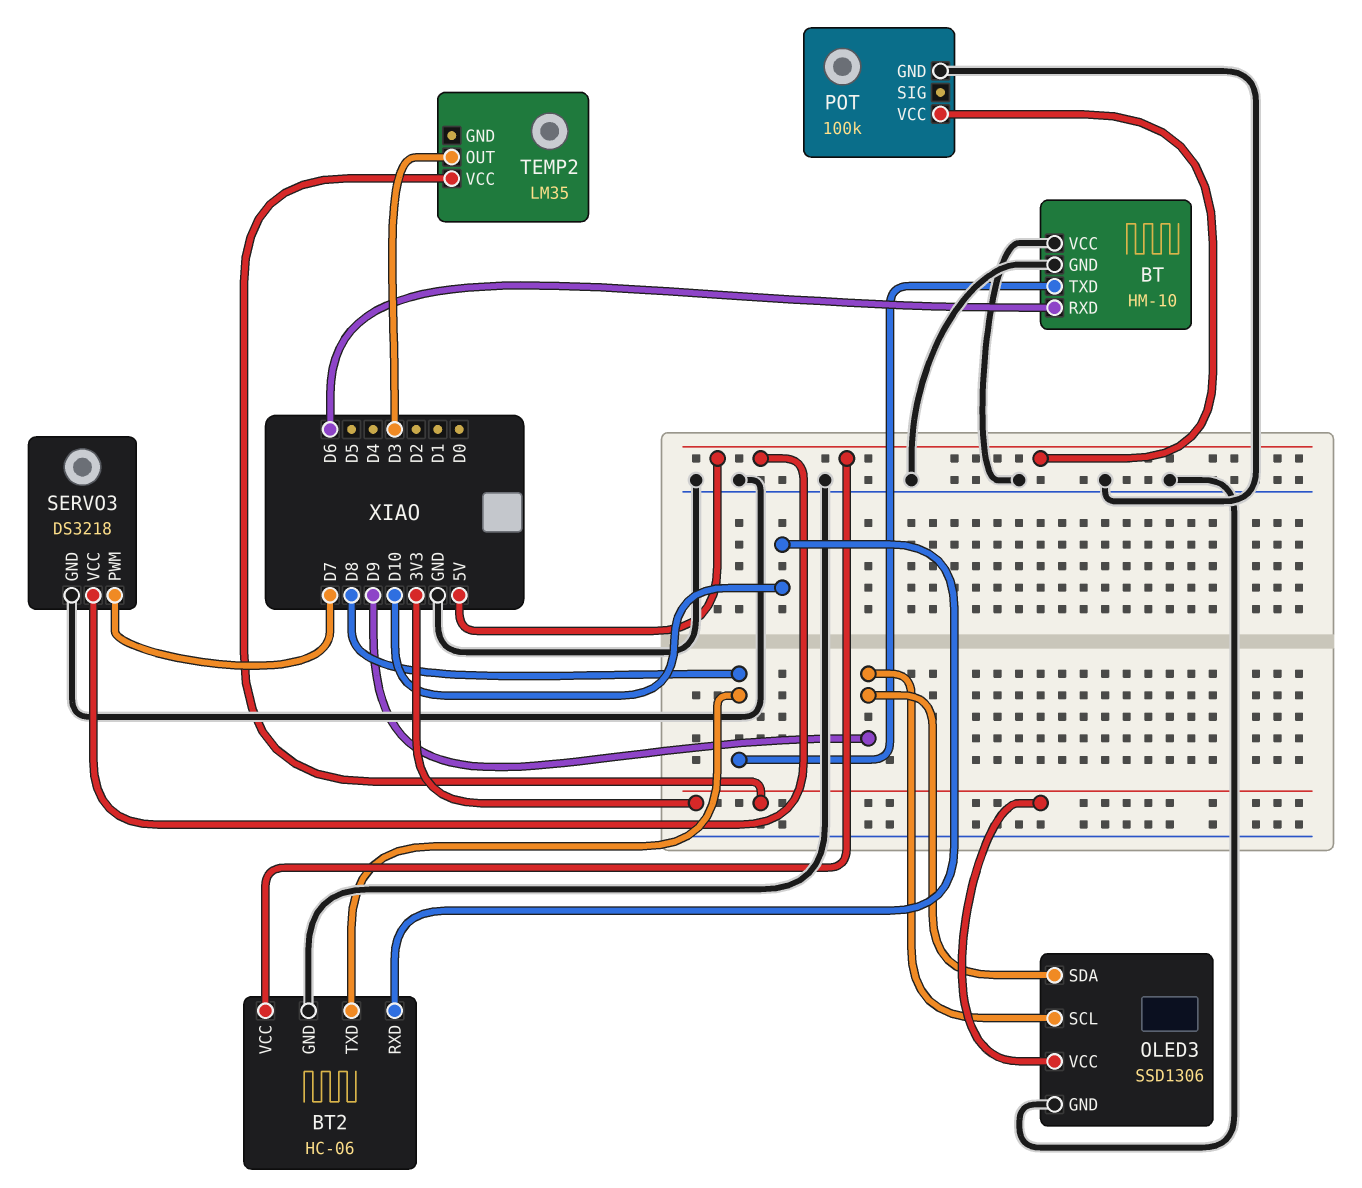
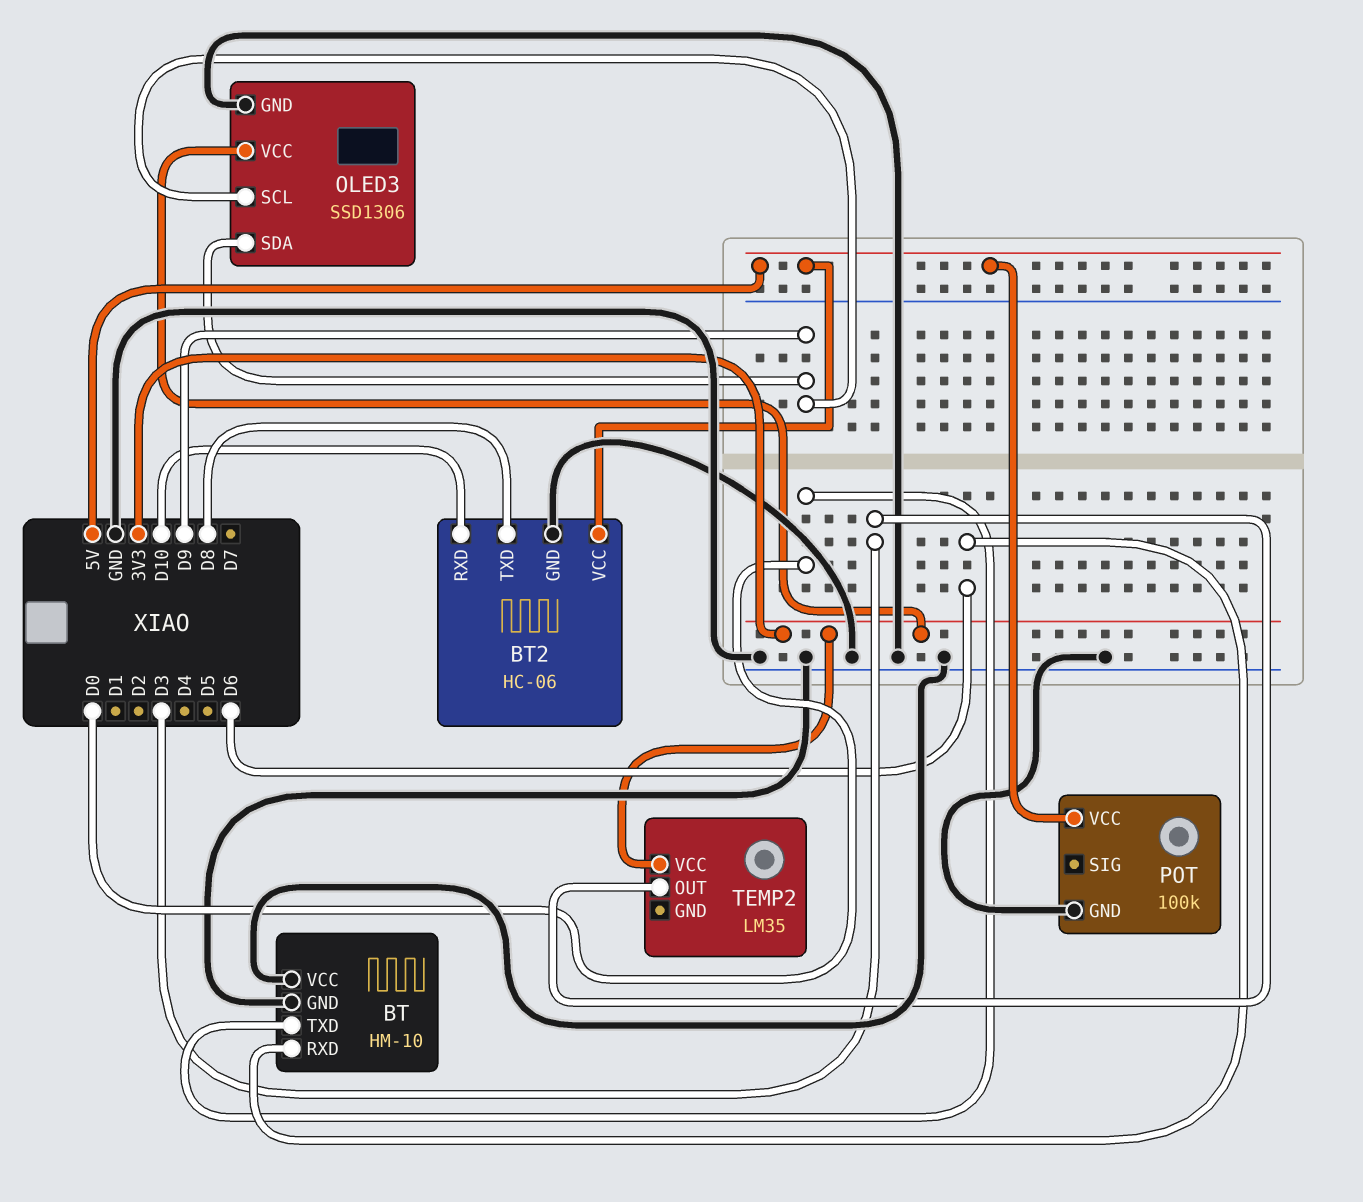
BT pin TXD: D8 -> D0
SERVO3: DS3218 -> none
SERVO3 pin GND: GND -> none
SERVO3 pin PWM: D7 -> none
SERVO3 pin VCC: 5V -> none

